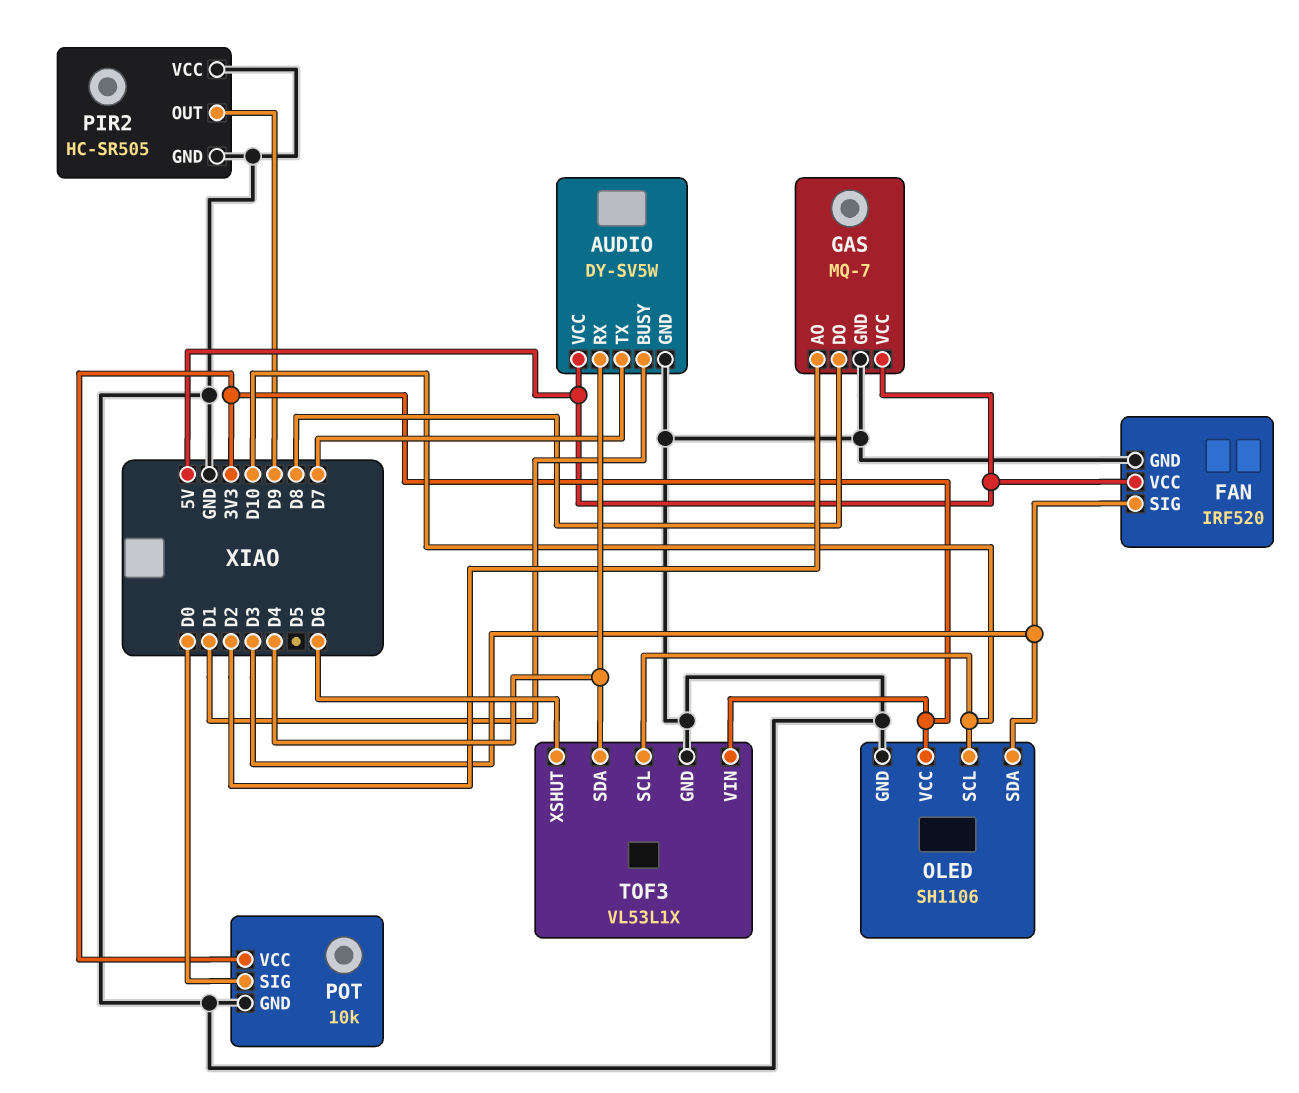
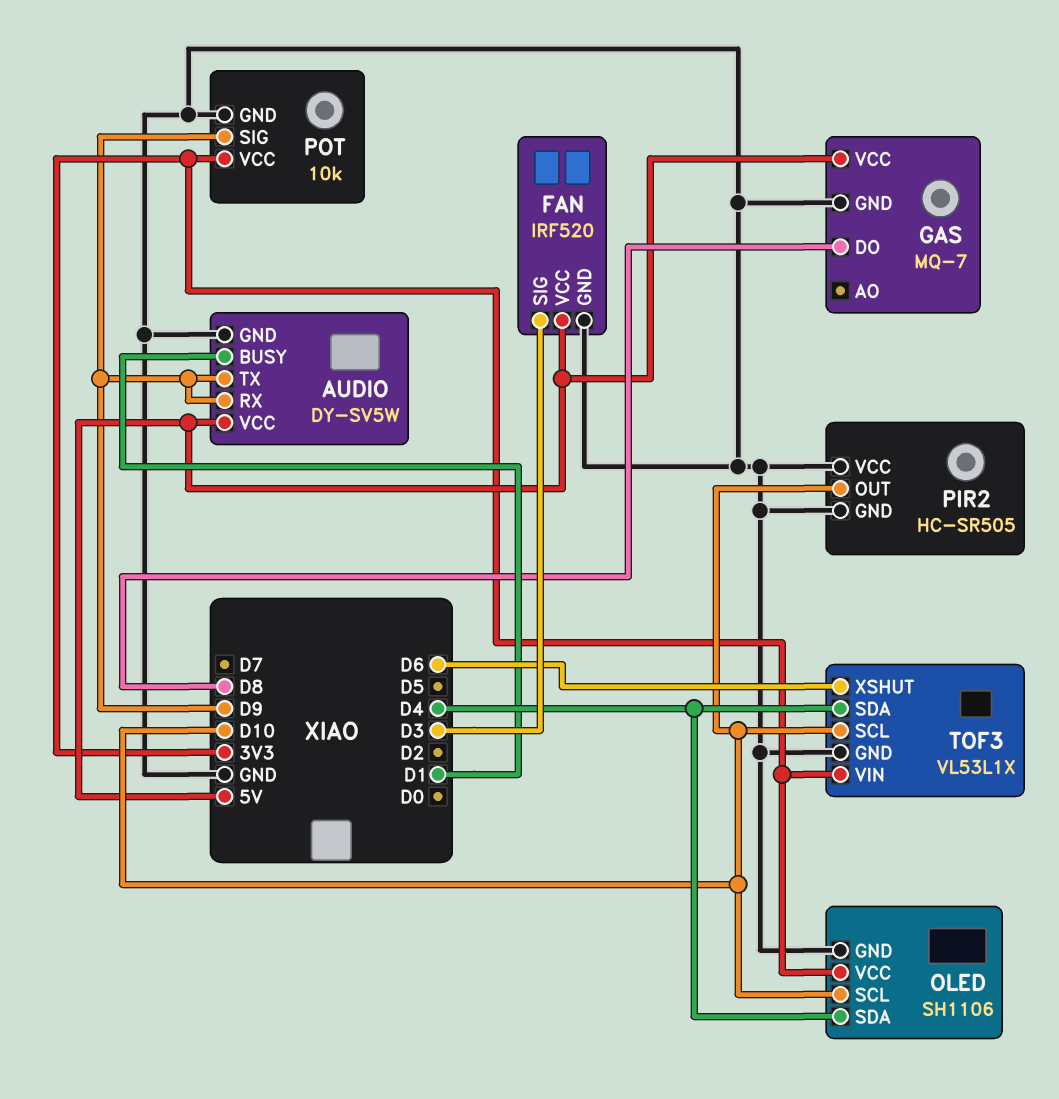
AUDIO pin RX: D4 -> D9
AUDIO pin TX: D7 -> D9
GAS pin AO: D2 -> none
OLED pin SDA: D3 -> D4
PIR2 pin OUT: D9 -> D10
POT pin SIG: D0 -> D9

